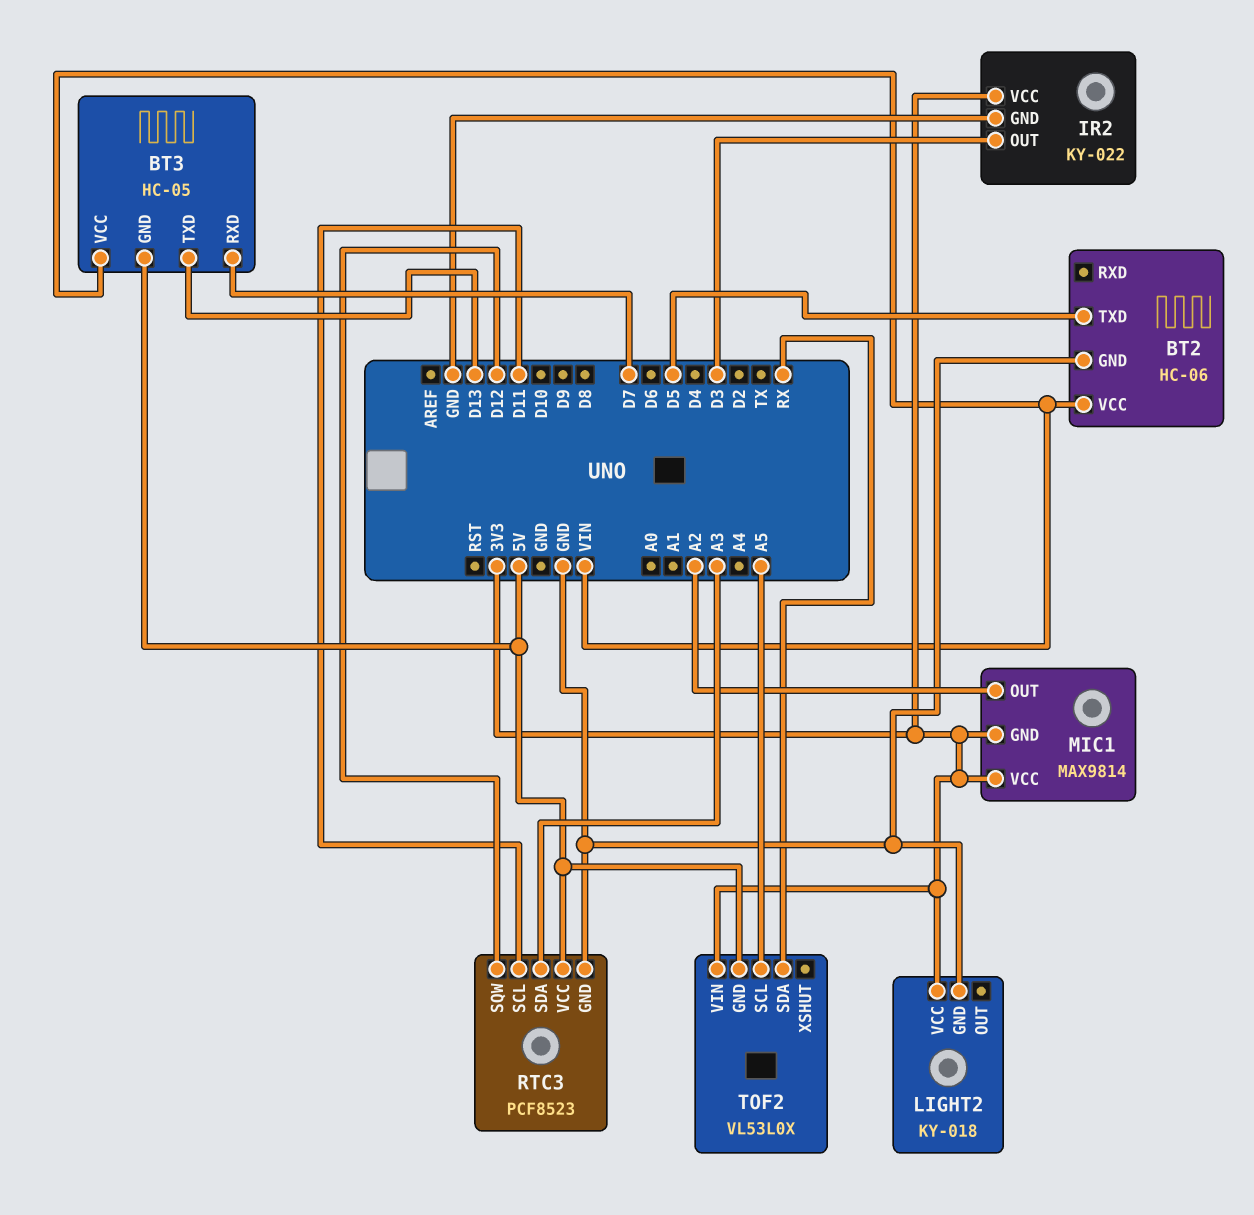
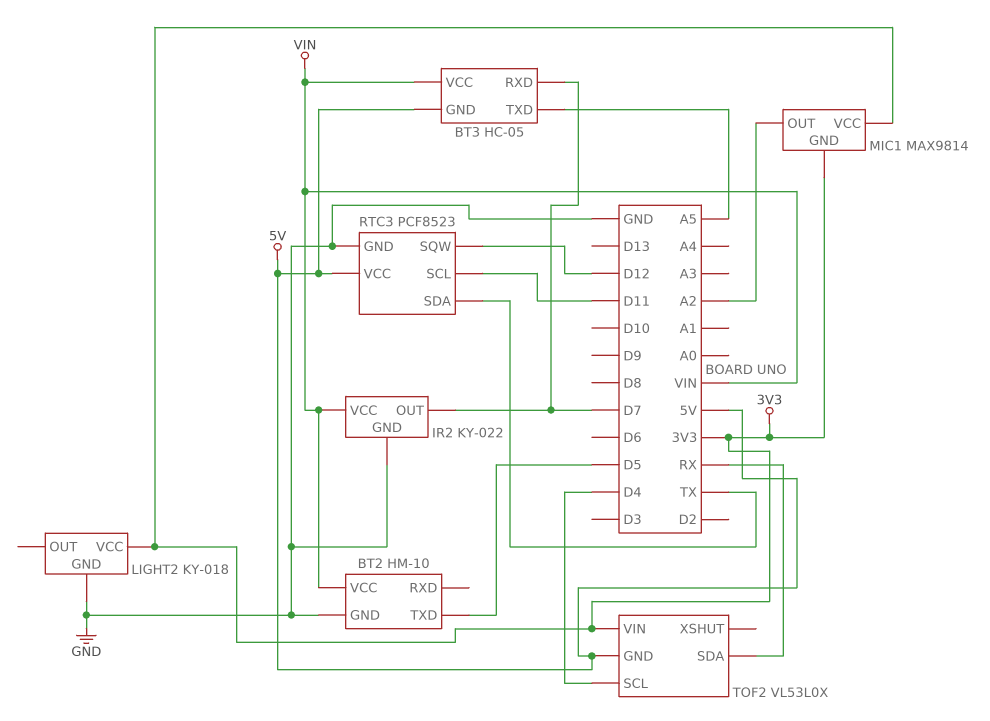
BT2: HC-06 -> HM-10
BT3 pin TXD: D13 -> A5
IR2 pin OUT: D3 -> D7
IR2 pin VCC: 3V3 -> VIN
RTC3 pin SDA: A3 -> TX
TOF2 pin SCL: A5 -> D4

